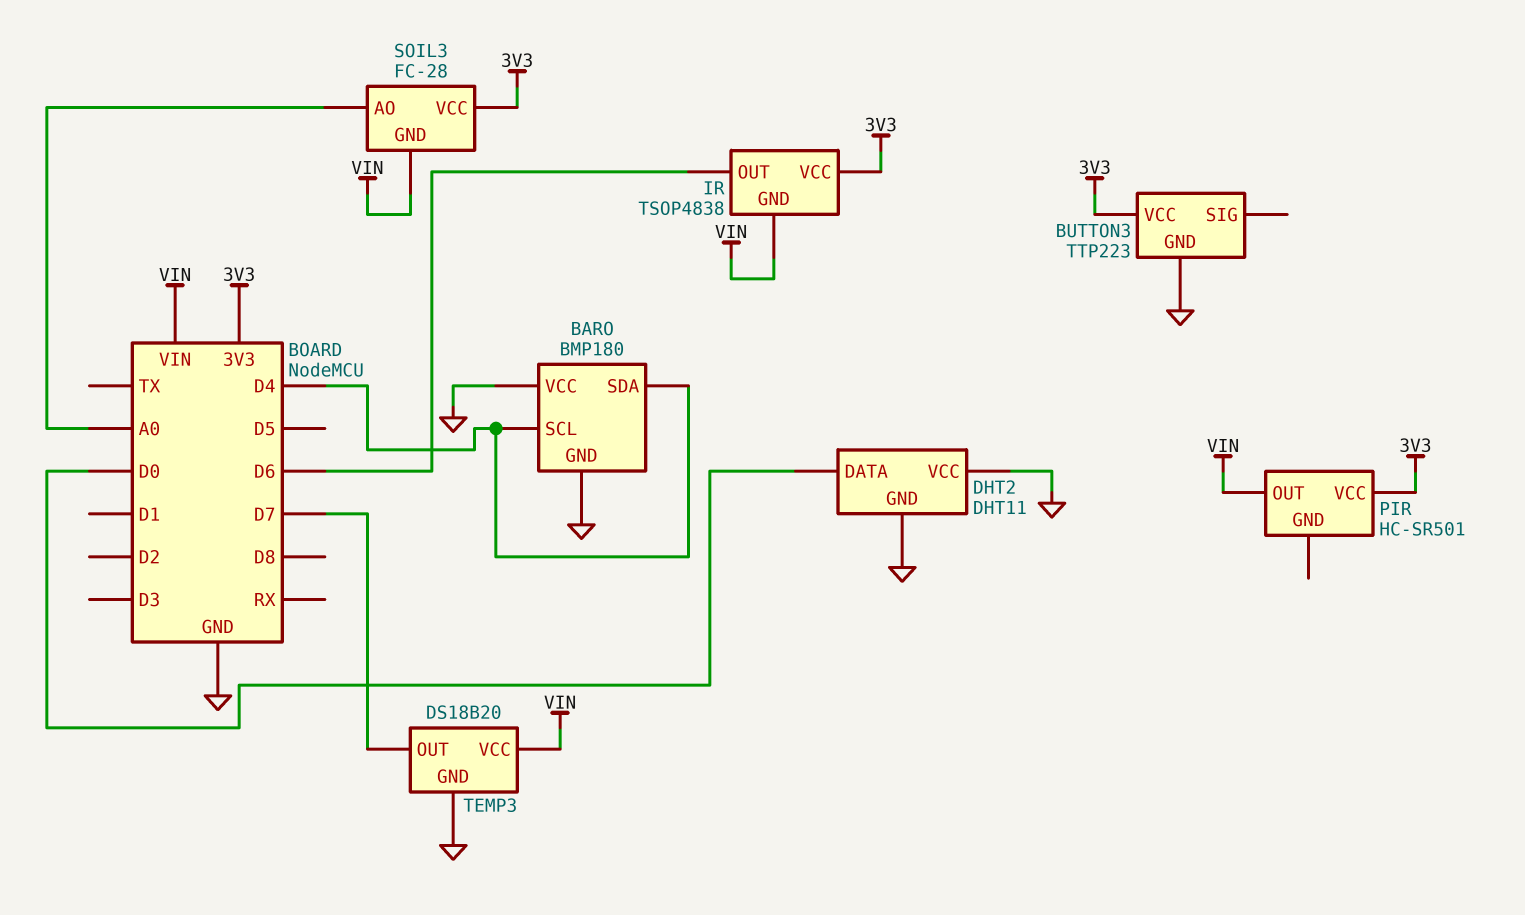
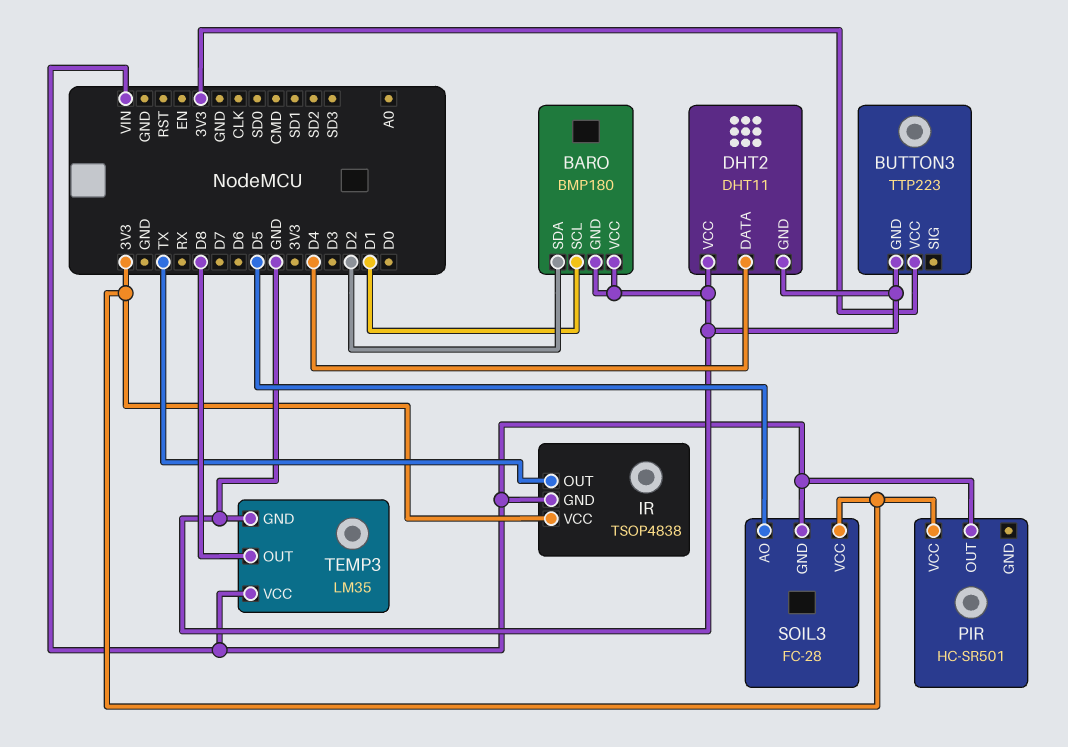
BARO pin SCL: D4 -> D1
BARO pin SDA: D4 -> D2
DHT2 pin DATA: D0 -> D4
IR pin OUT: D6 -> TX
SOIL3 pin AO: A0 -> D5
TEMP3: DS18B20 -> LM35
TEMP3 pin OUT: D7 -> D8

